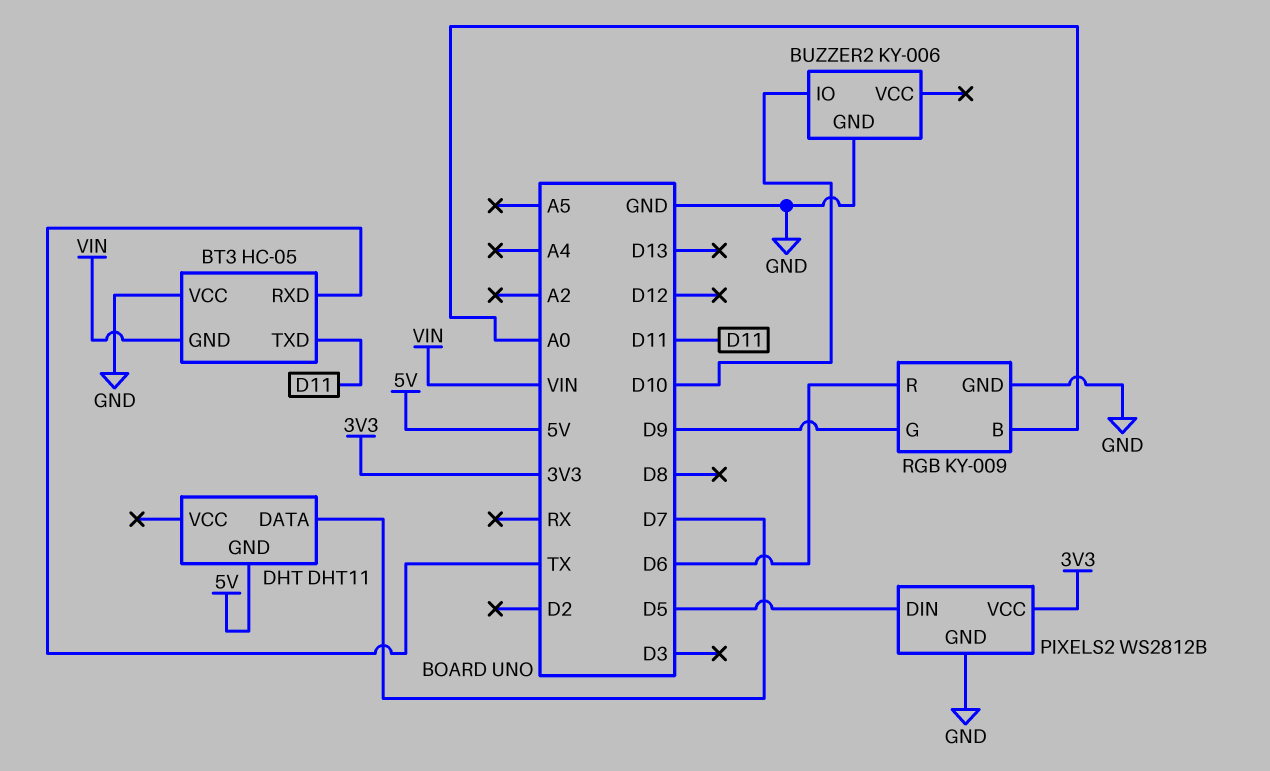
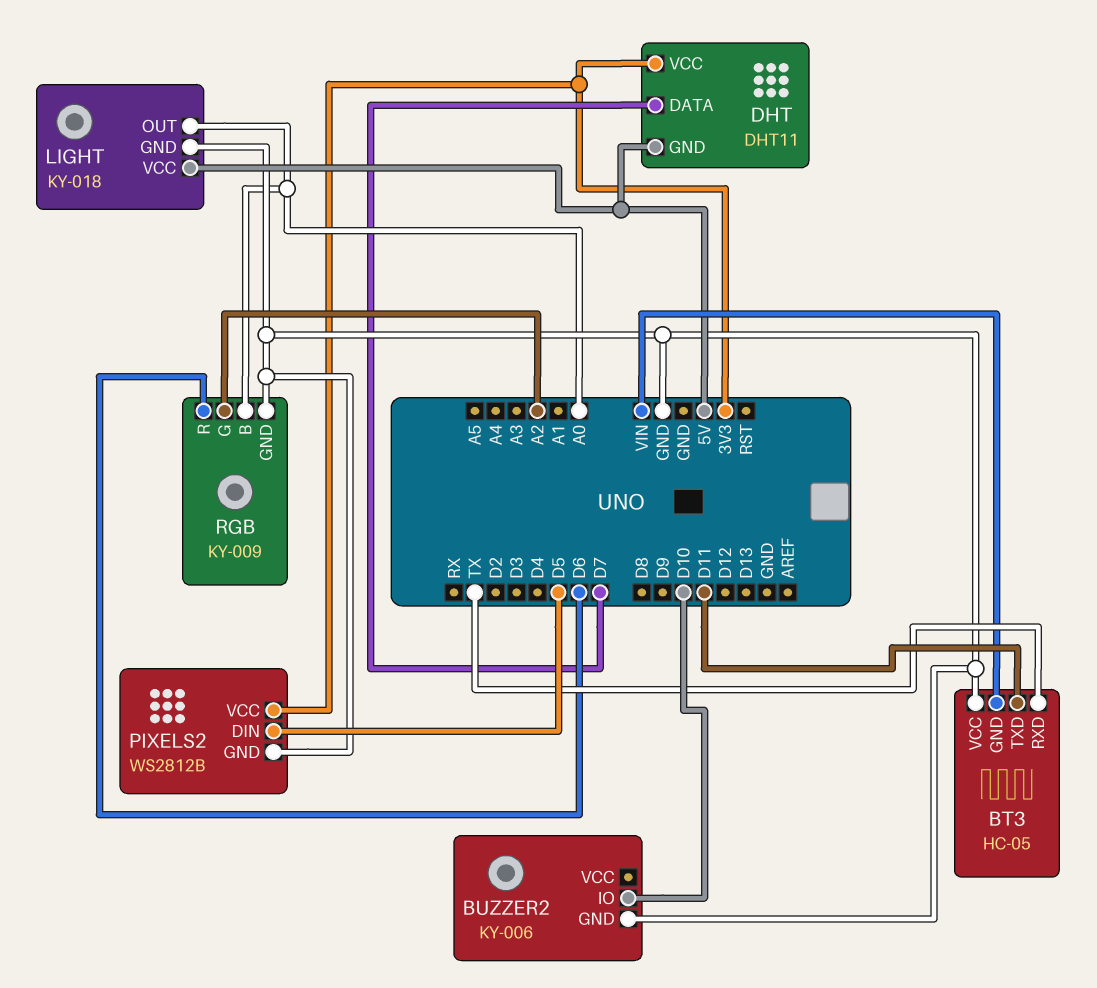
DHT pin VCC: none -> 3V3
LIGHT: none -> KY-018
LIGHT pin GND: none -> GND
LIGHT pin OUT: none -> A0
LIGHT pin VCC: none -> 5V
RGB pin G: D9 -> A2

